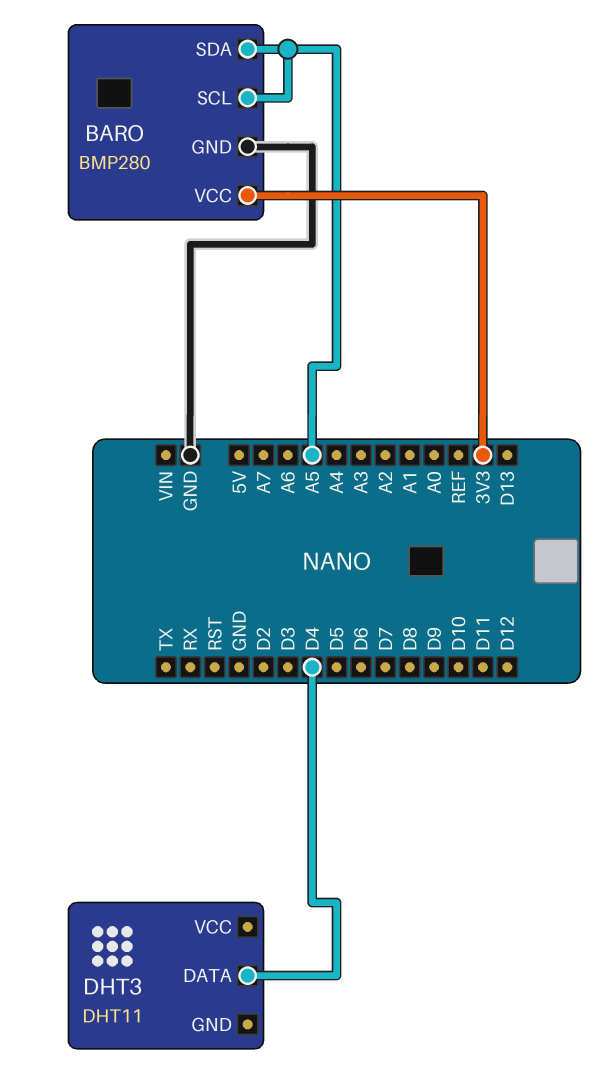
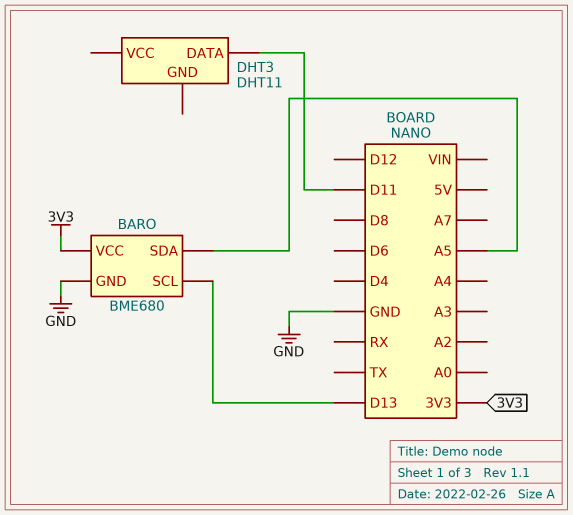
BARO: BMP280 -> BME680
BARO pin SCL: A5 -> D13
DHT3 pin DATA: D4 -> D11

